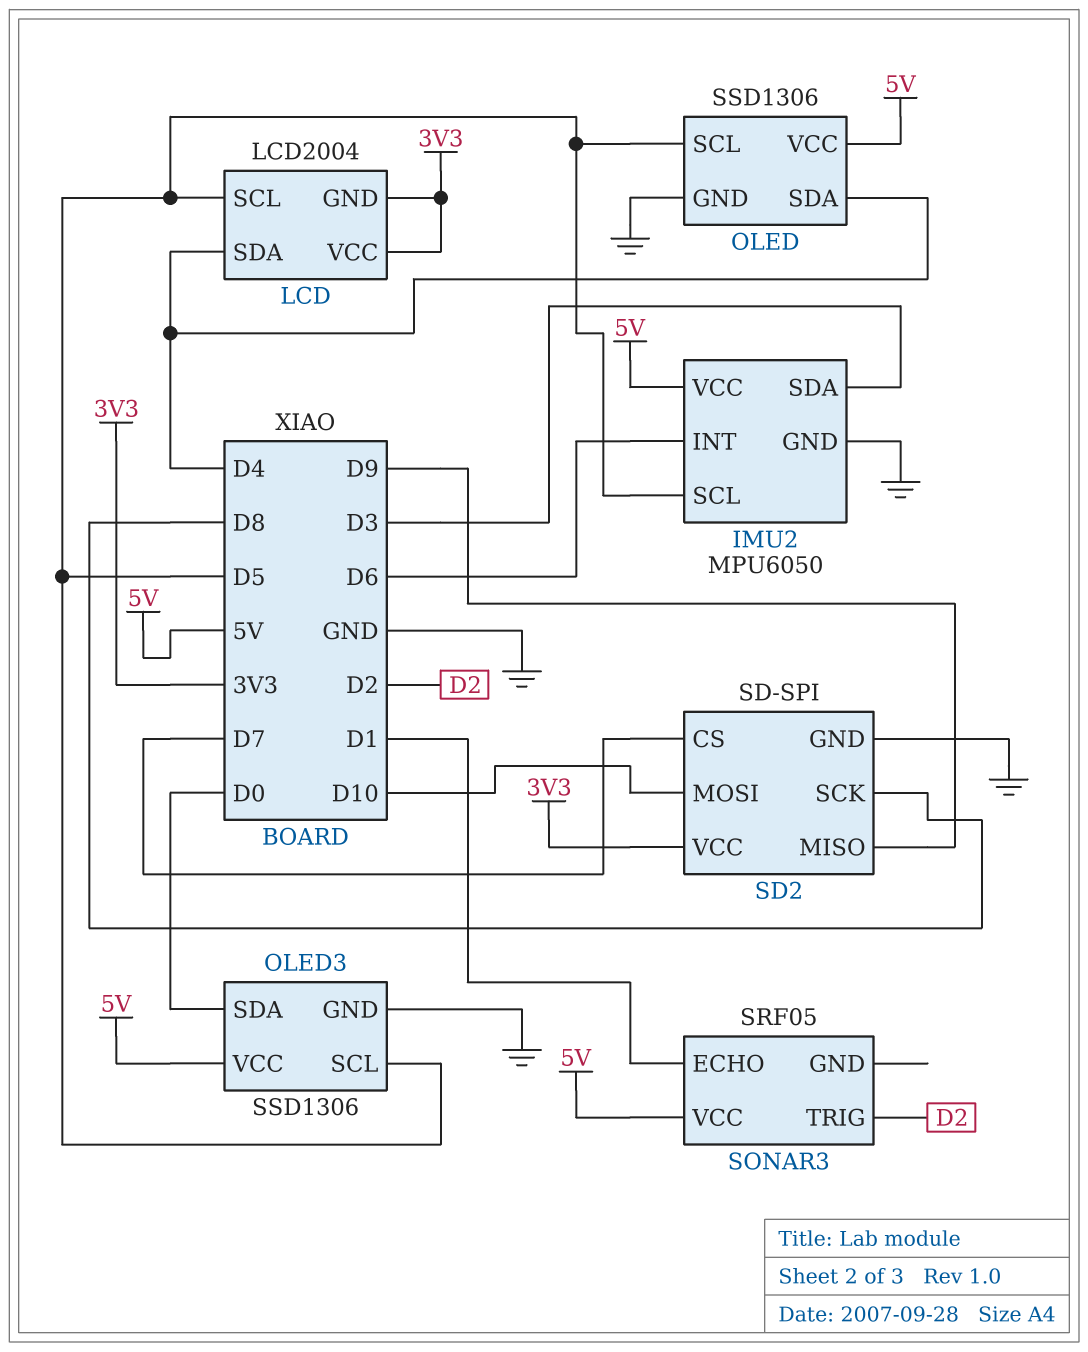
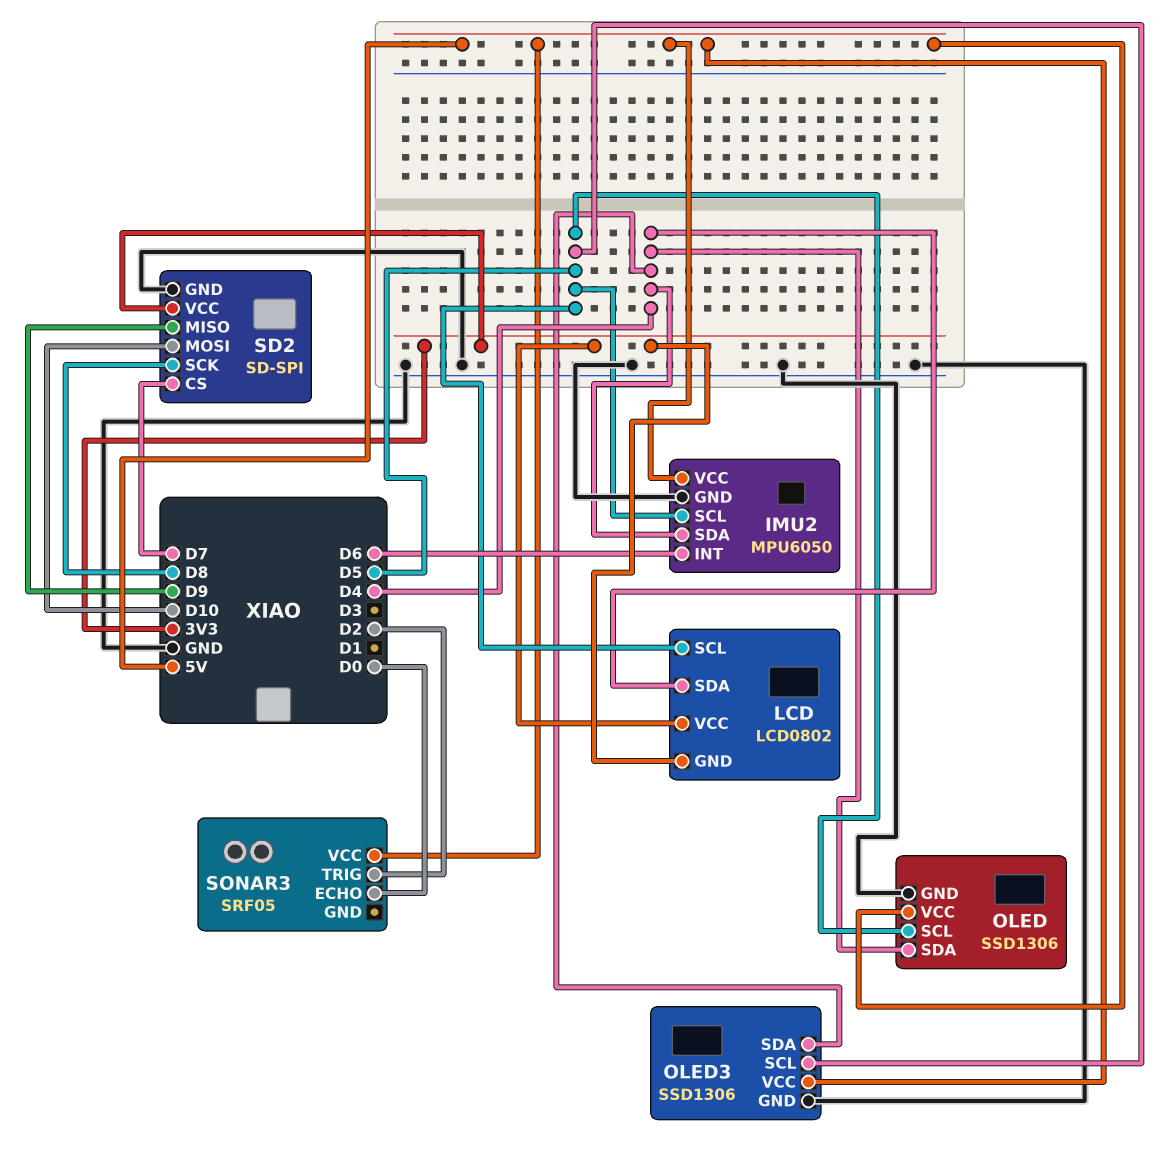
IMU2 pin SDA: D3 -> D4
LCD: LCD2004 -> LCD0802
OLED3 pin SDA: D0 -> D4
SONAR3 pin ECHO: D1 -> D0

